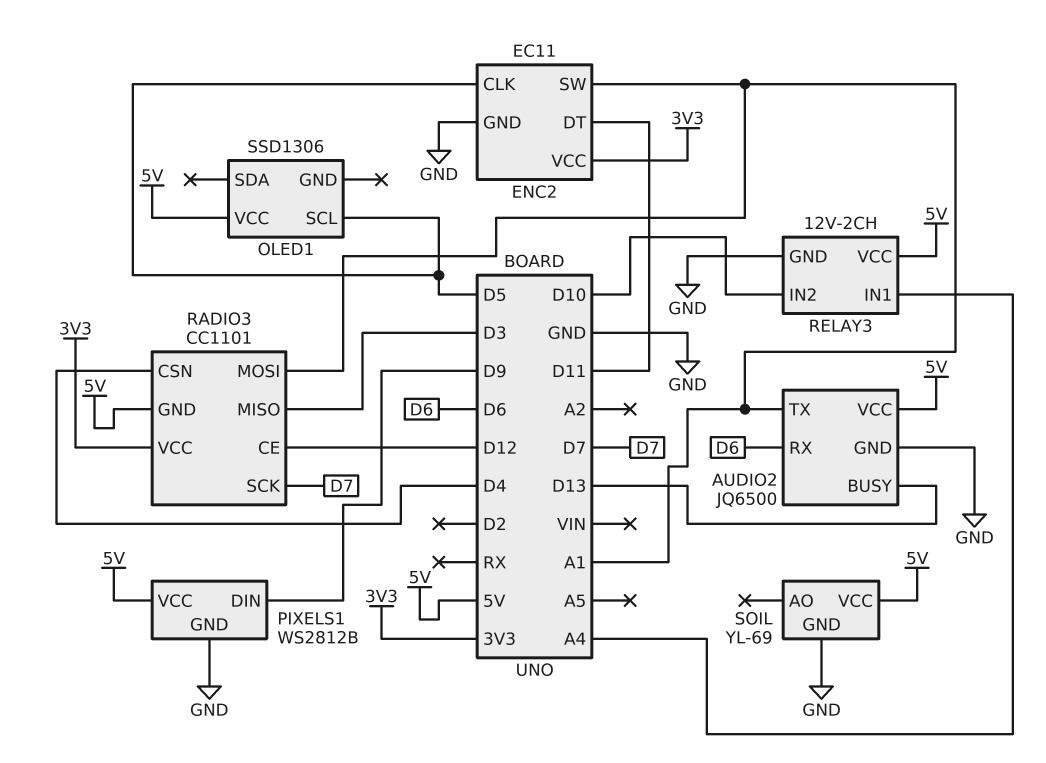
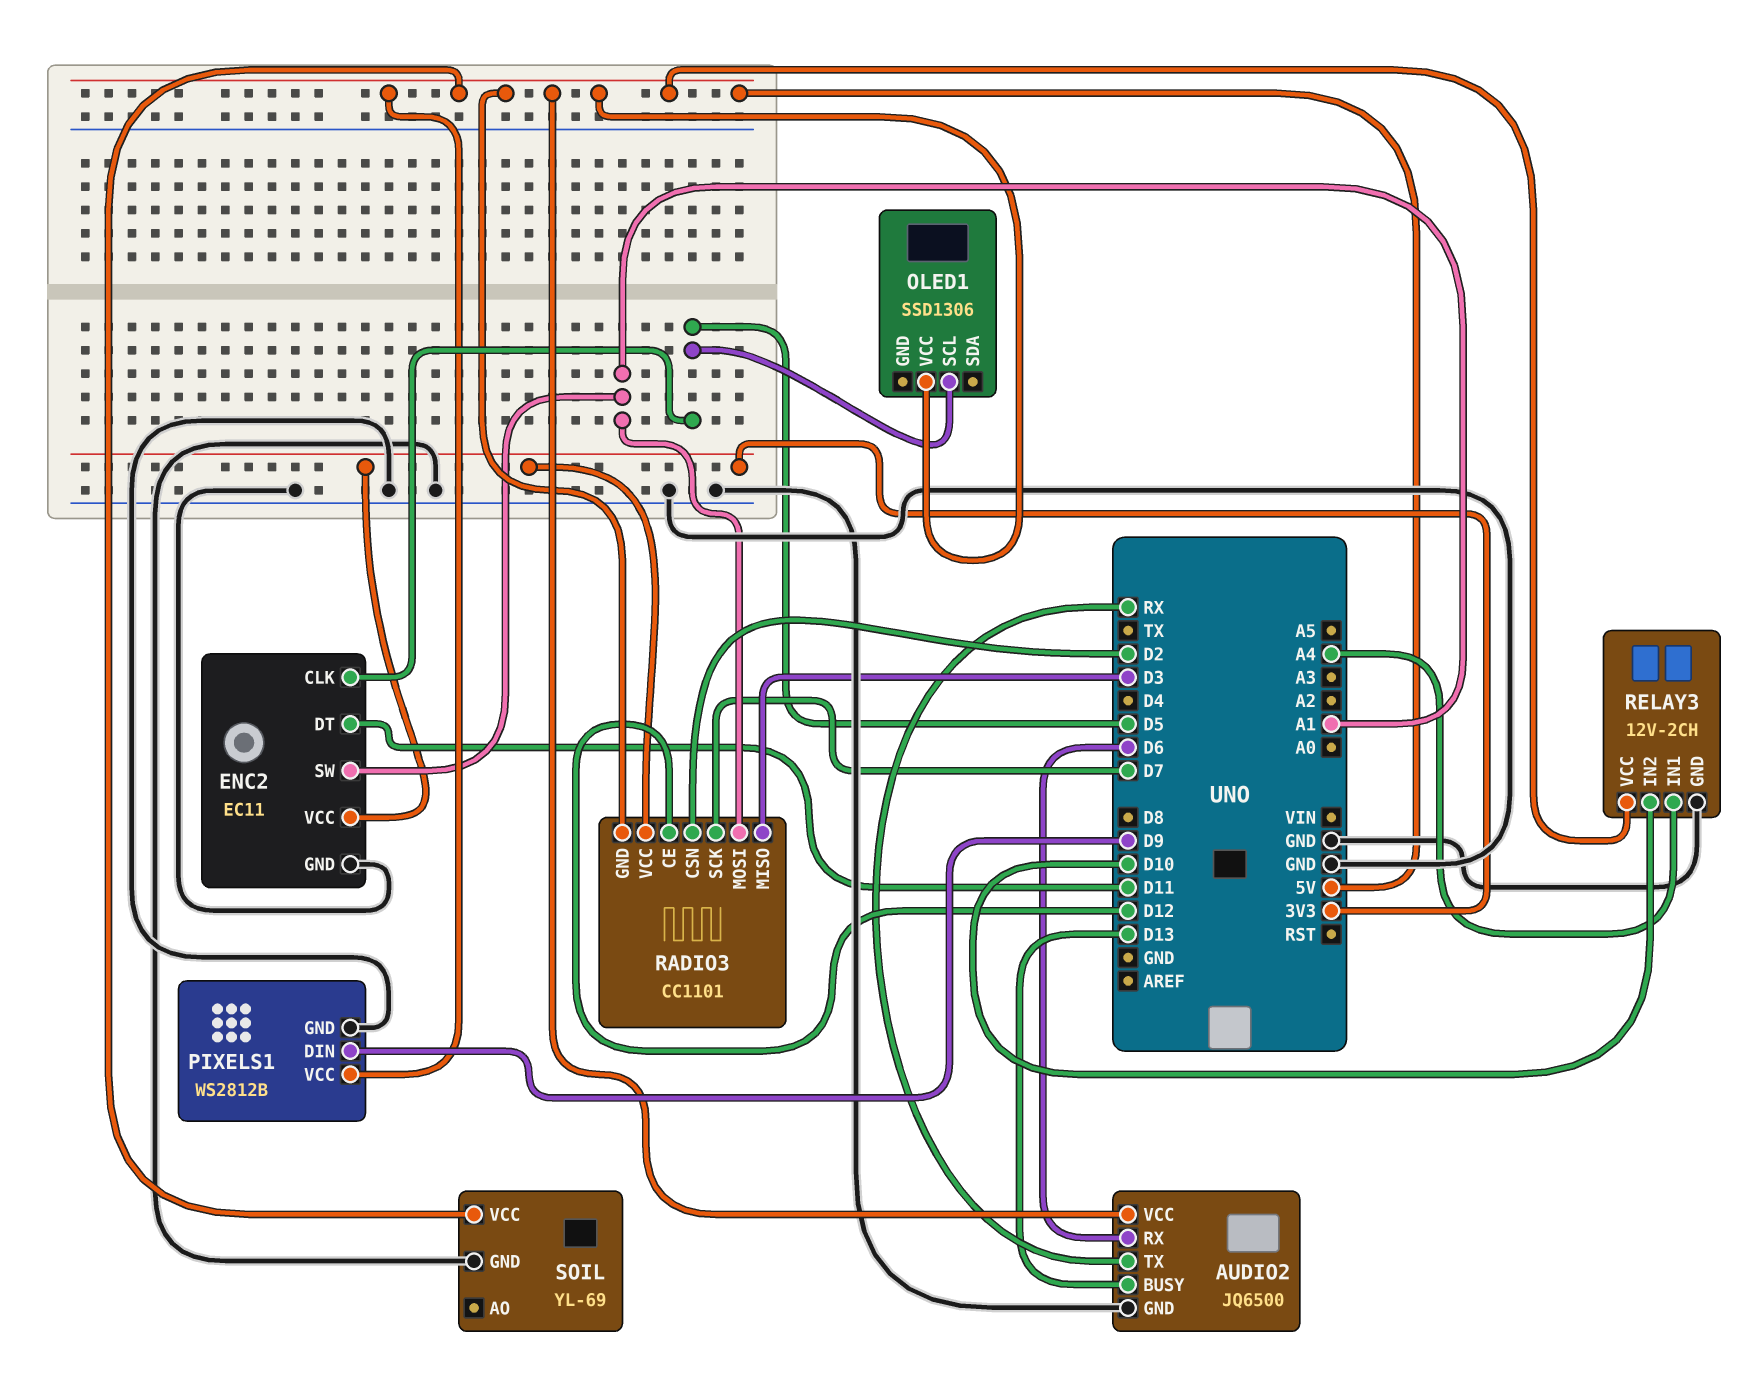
AUDIO2 pin TX: A1 -> RX
RADIO3 pin CSN: D4 -> D2

